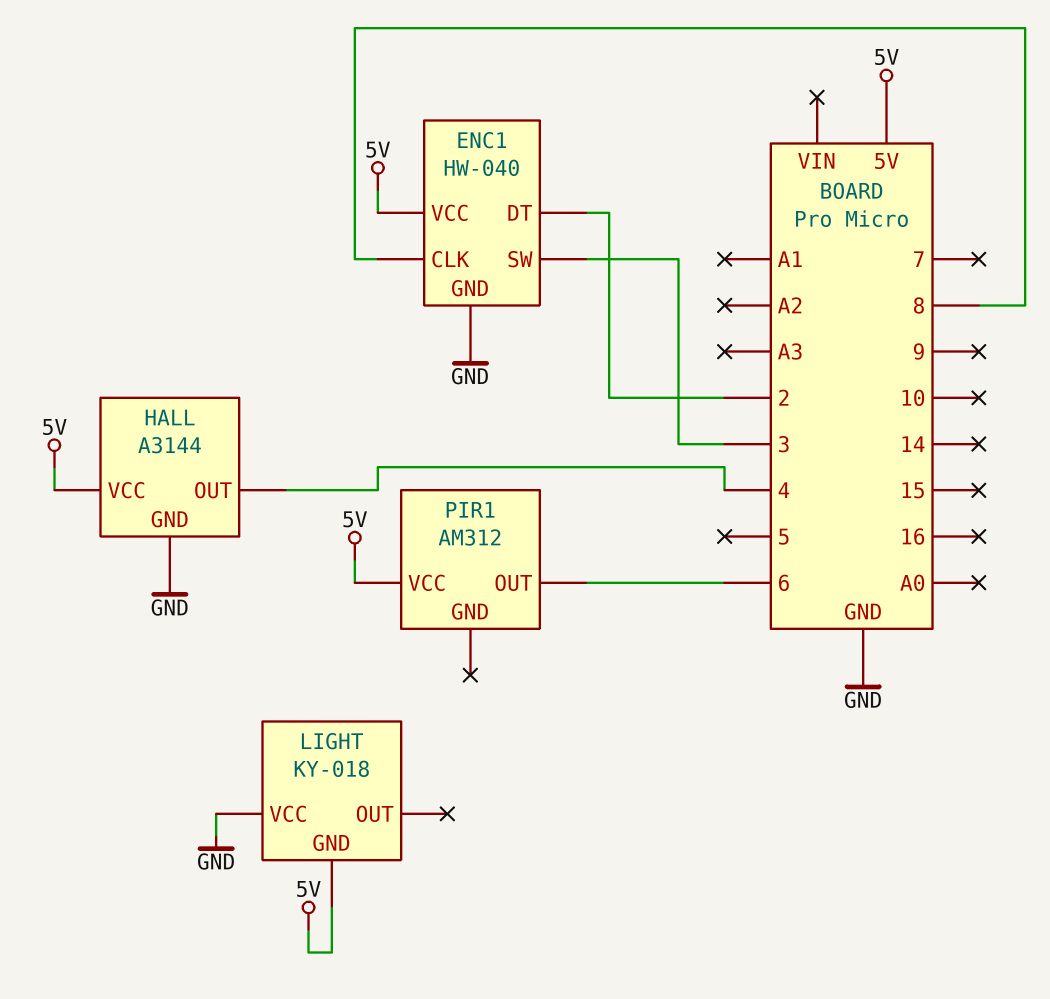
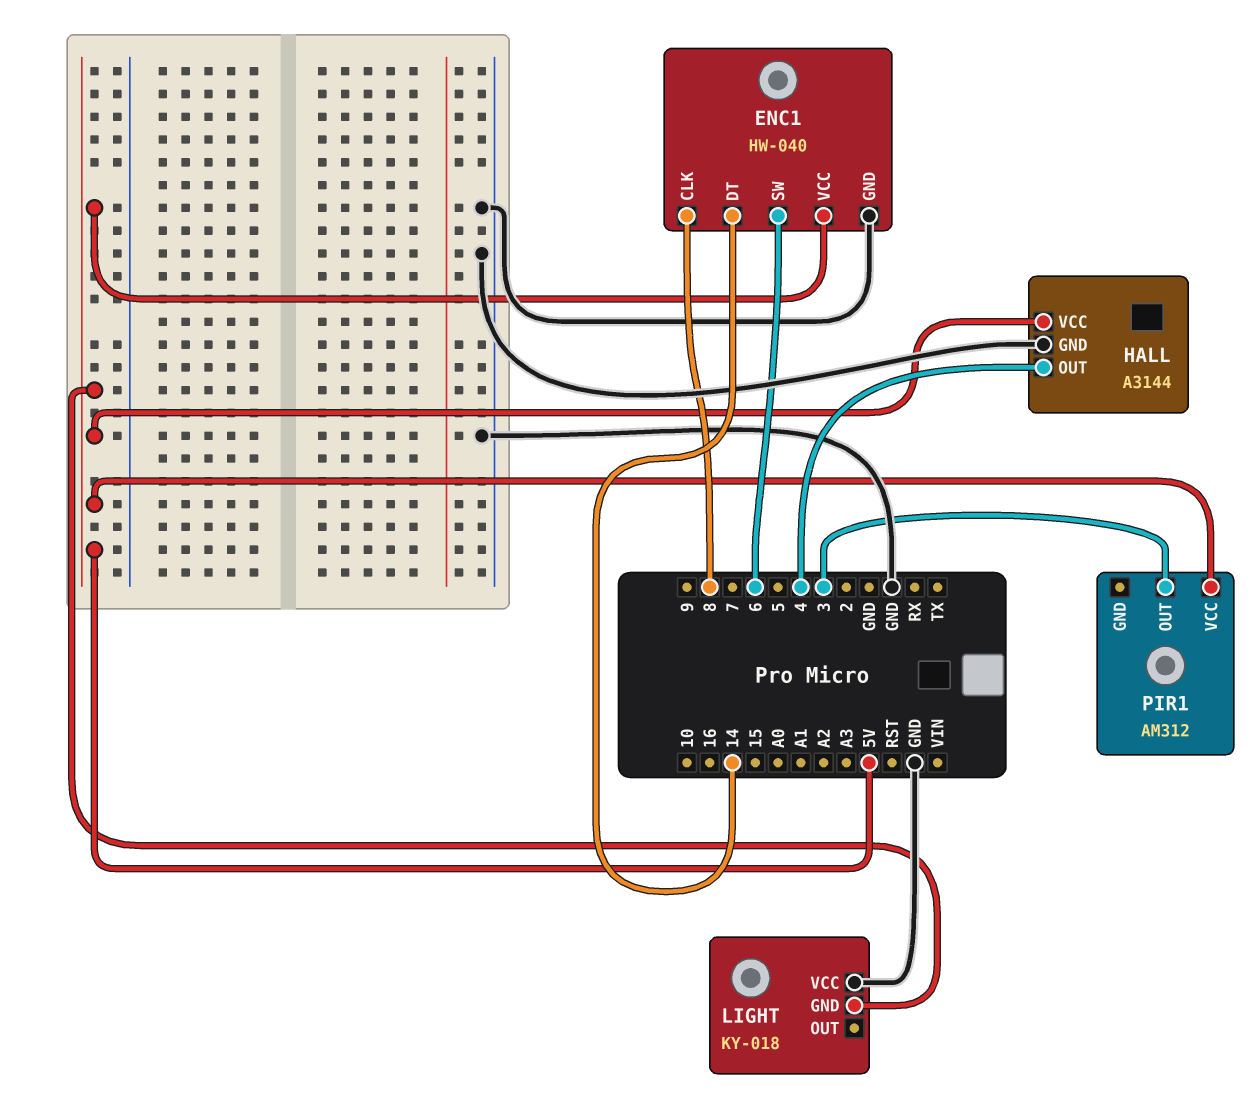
ENC1 pin DT: 2 -> 14
ENC1 pin SW: 3 -> 6
PIR1 pin OUT: 6 -> 3

